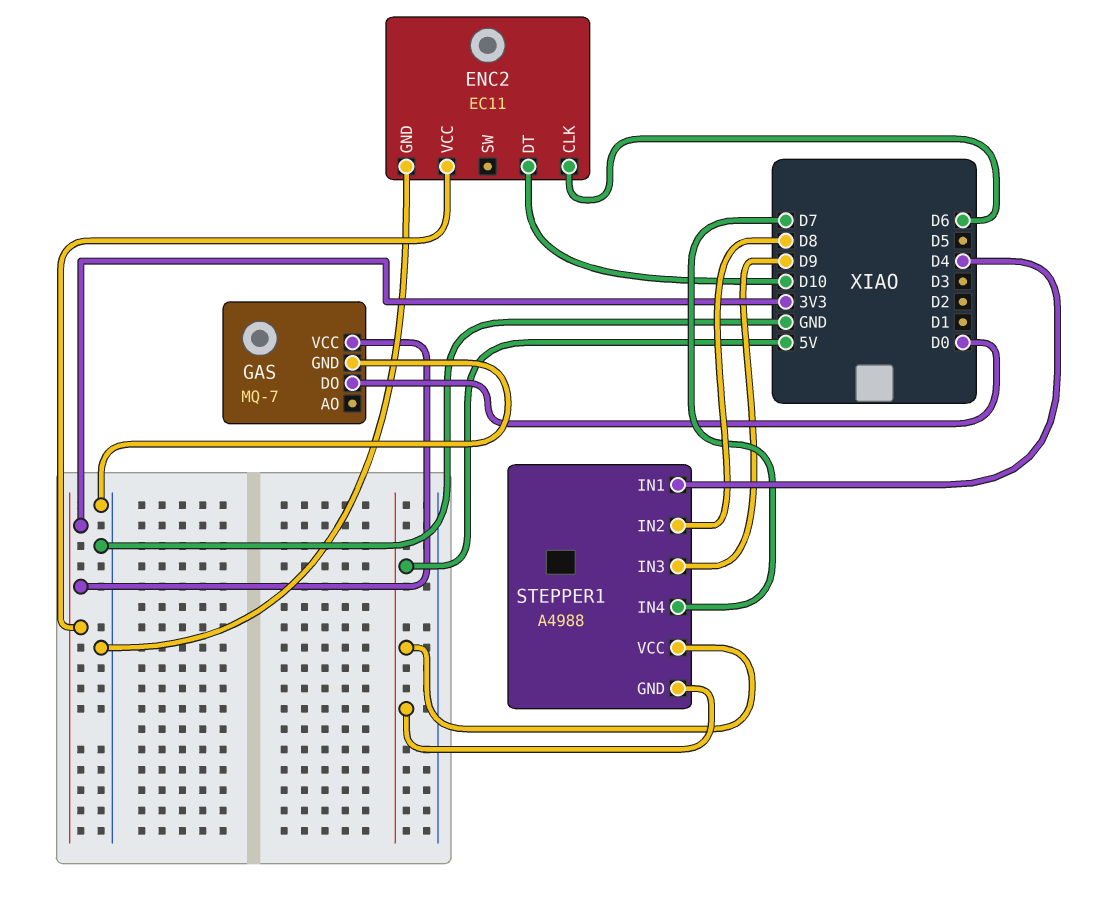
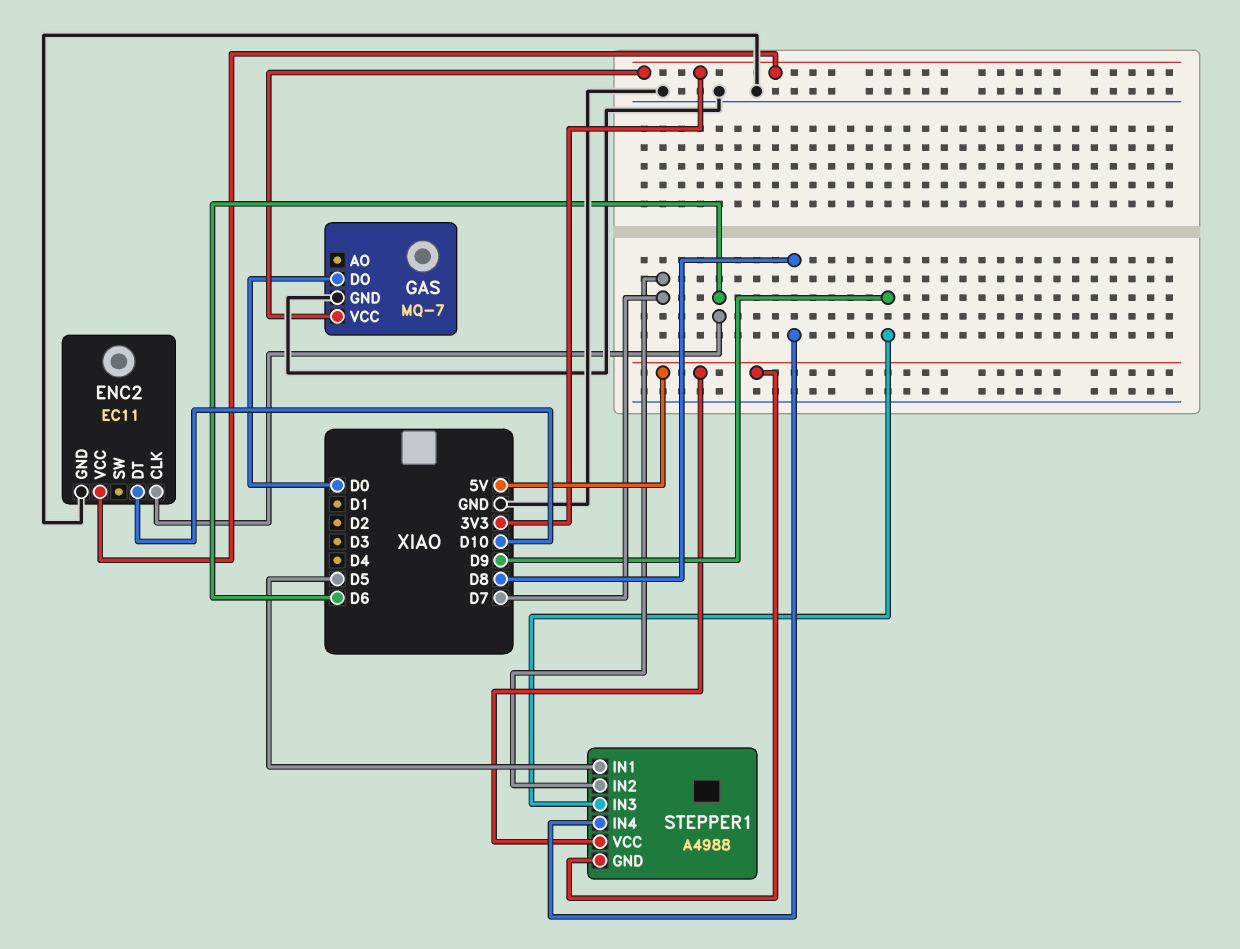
STEPPER1 pin IN1: D4 -> D5
STEPPER1 pin IN2: D8 -> D7
STEPPER1 pin IN4: D7 -> D8

